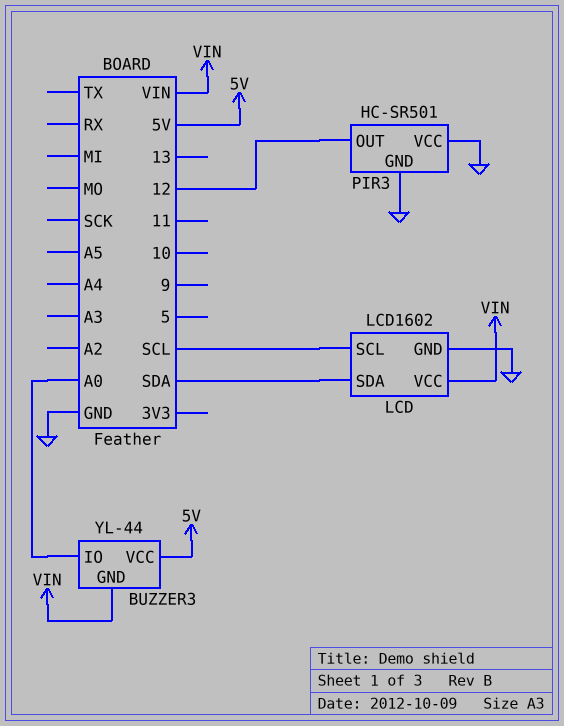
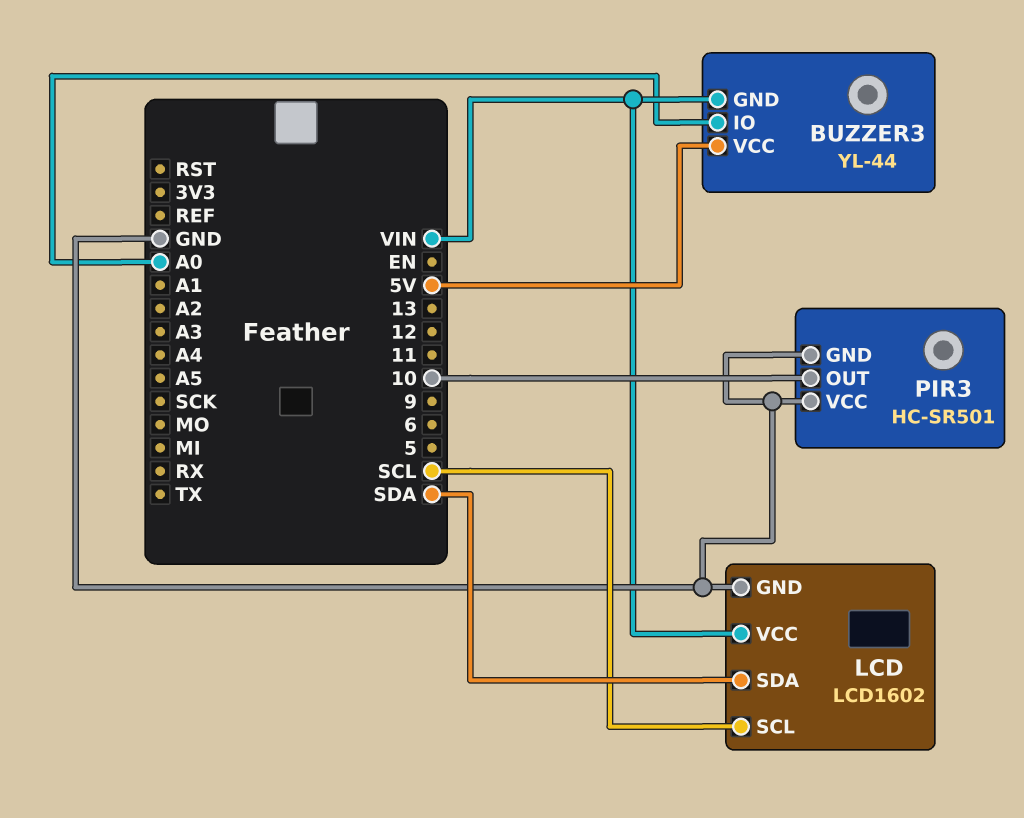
PIR3 pin OUT: 12 -> 10

